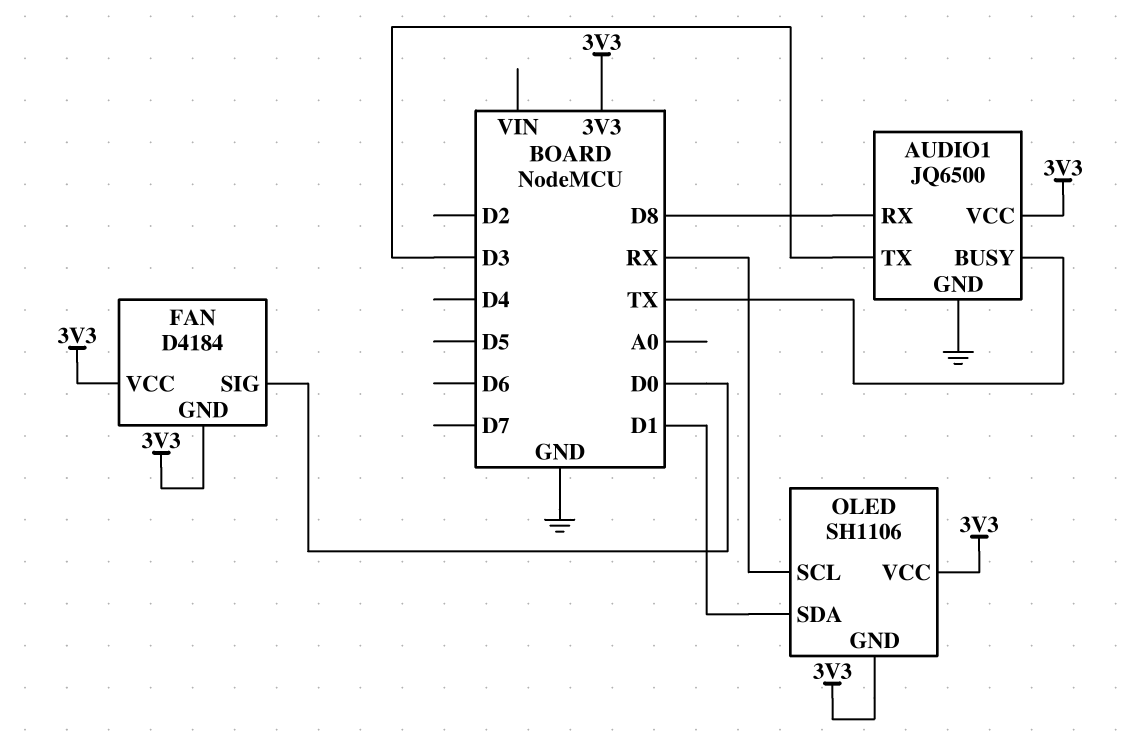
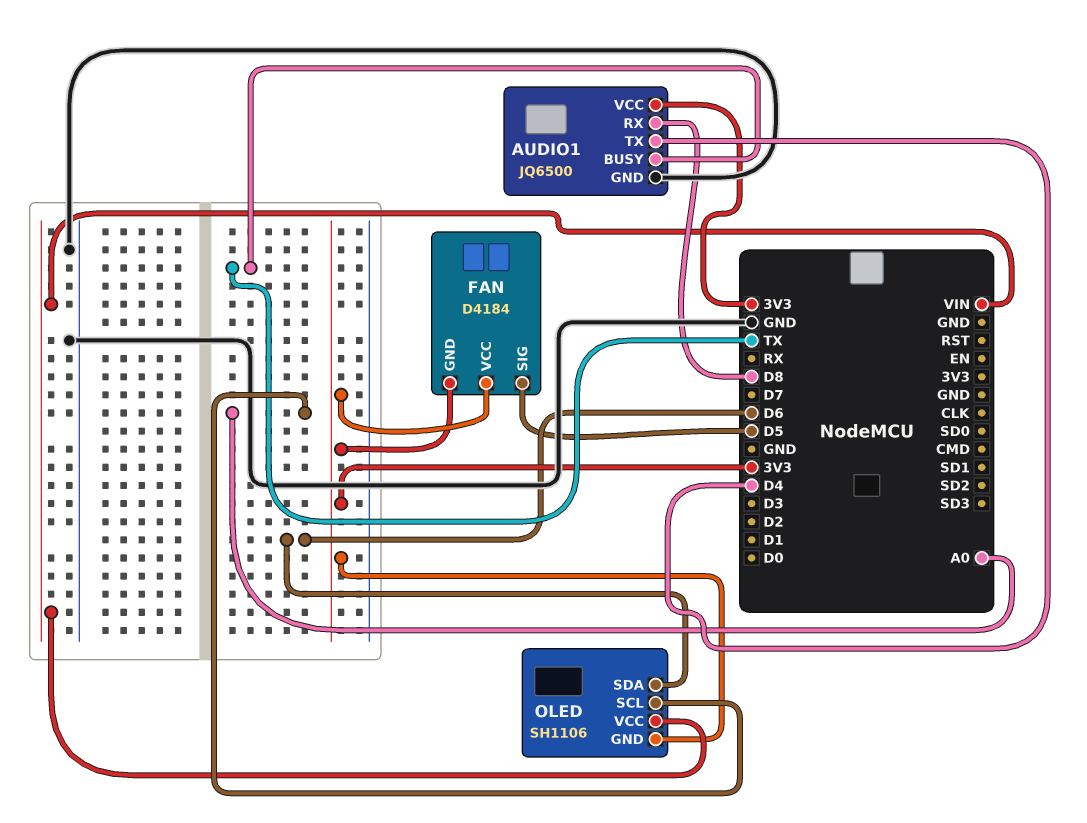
AUDIO1 pin TX: D3 -> D4
FAN pin SIG: D0 -> D5
OLED pin SCL: RX -> A0
OLED pin SDA: D1 -> D6
OLED pin VCC: 3V3 -> VIN

